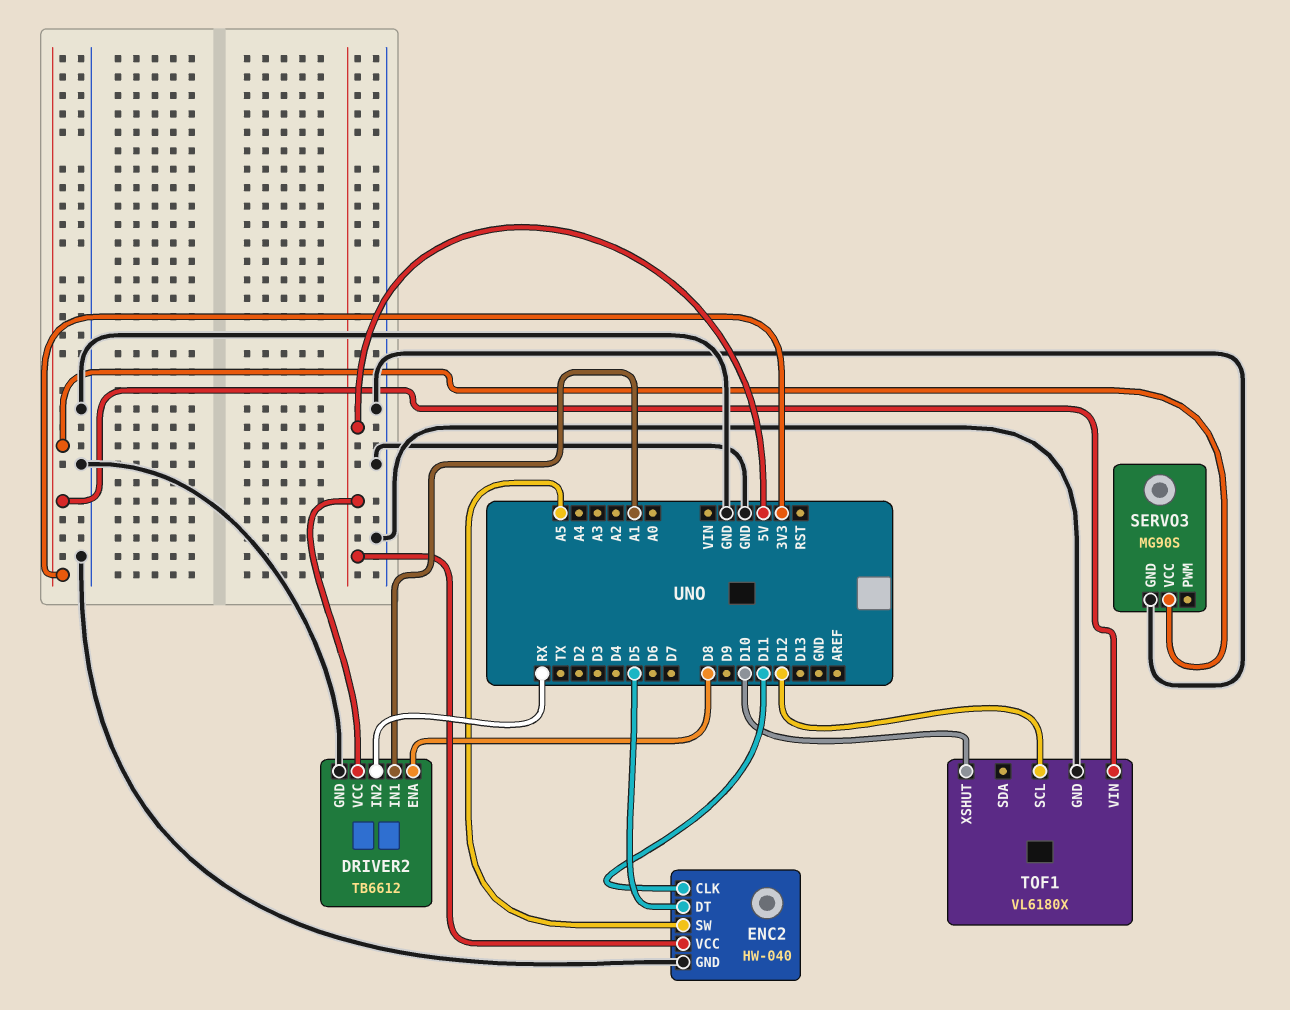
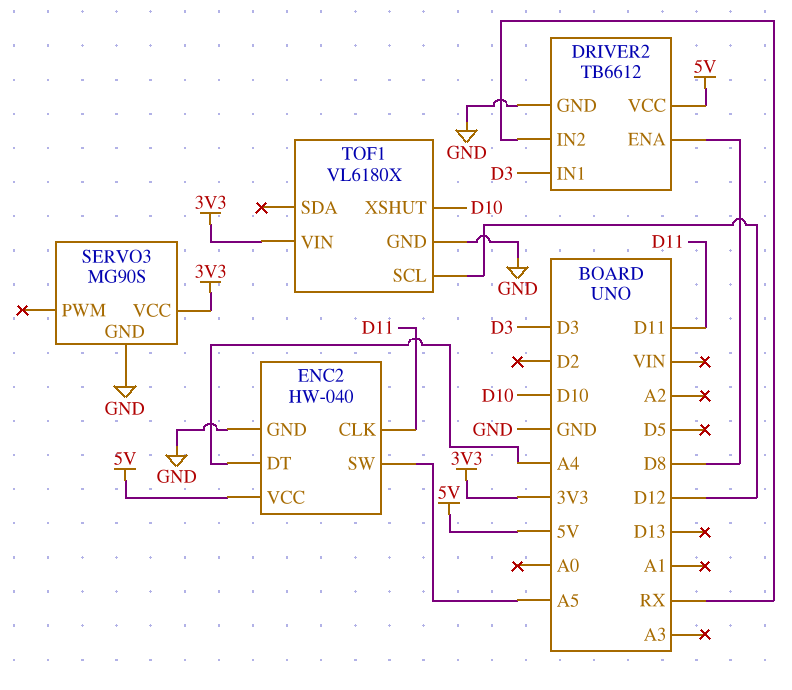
DRIVER2 pin IN1: A1 -> D3
ENC2 pin DT: D5 -> A4

